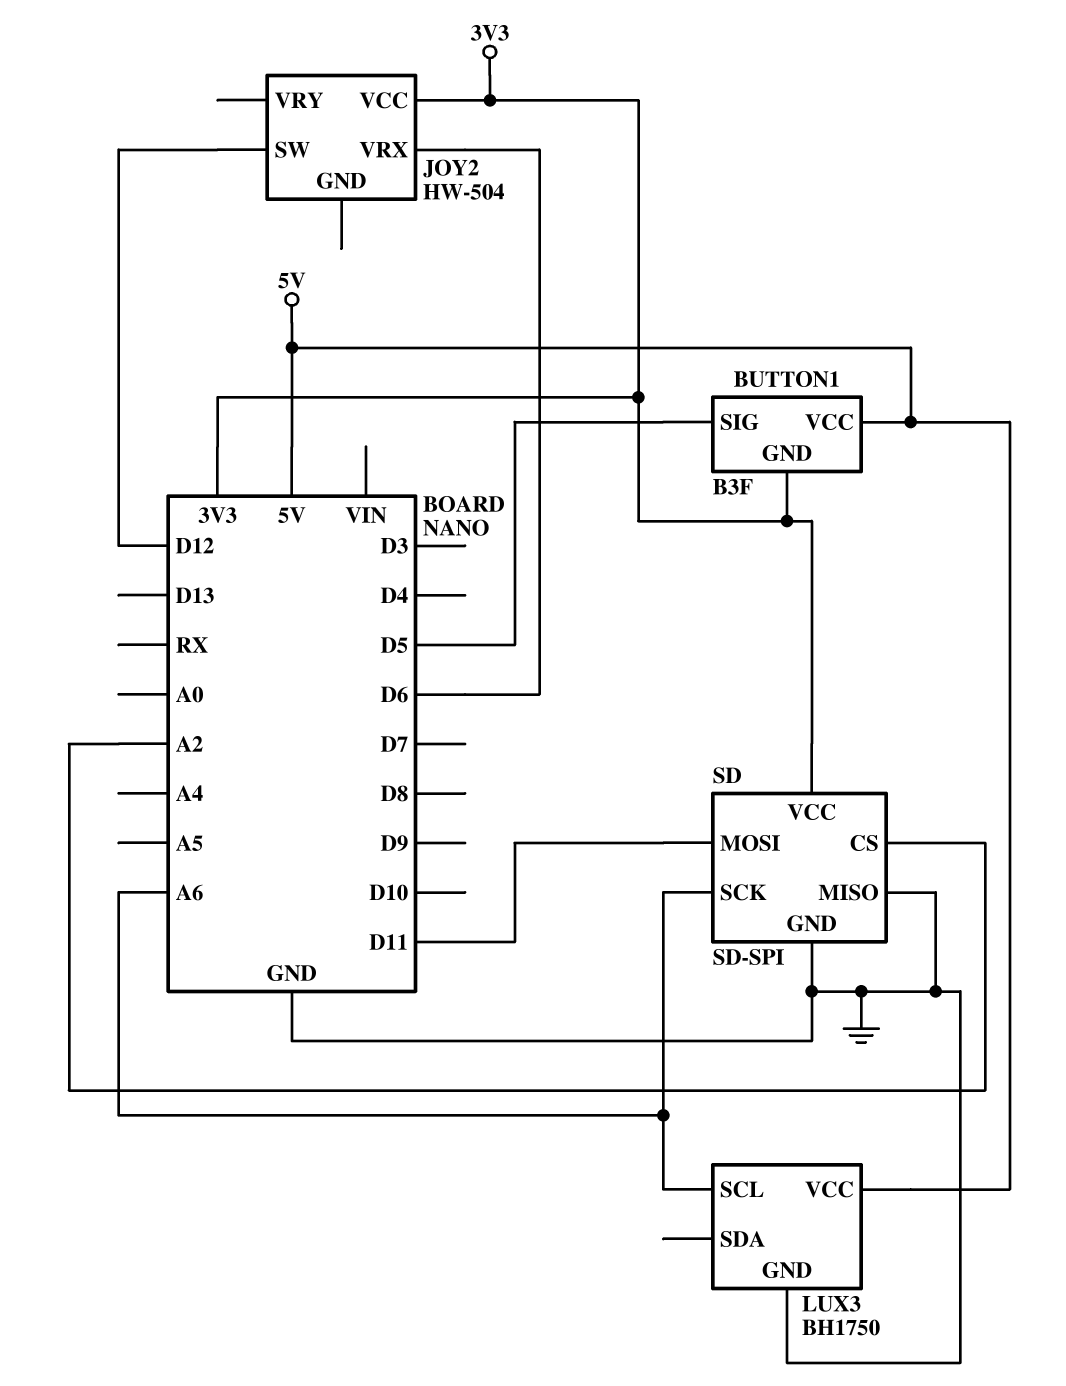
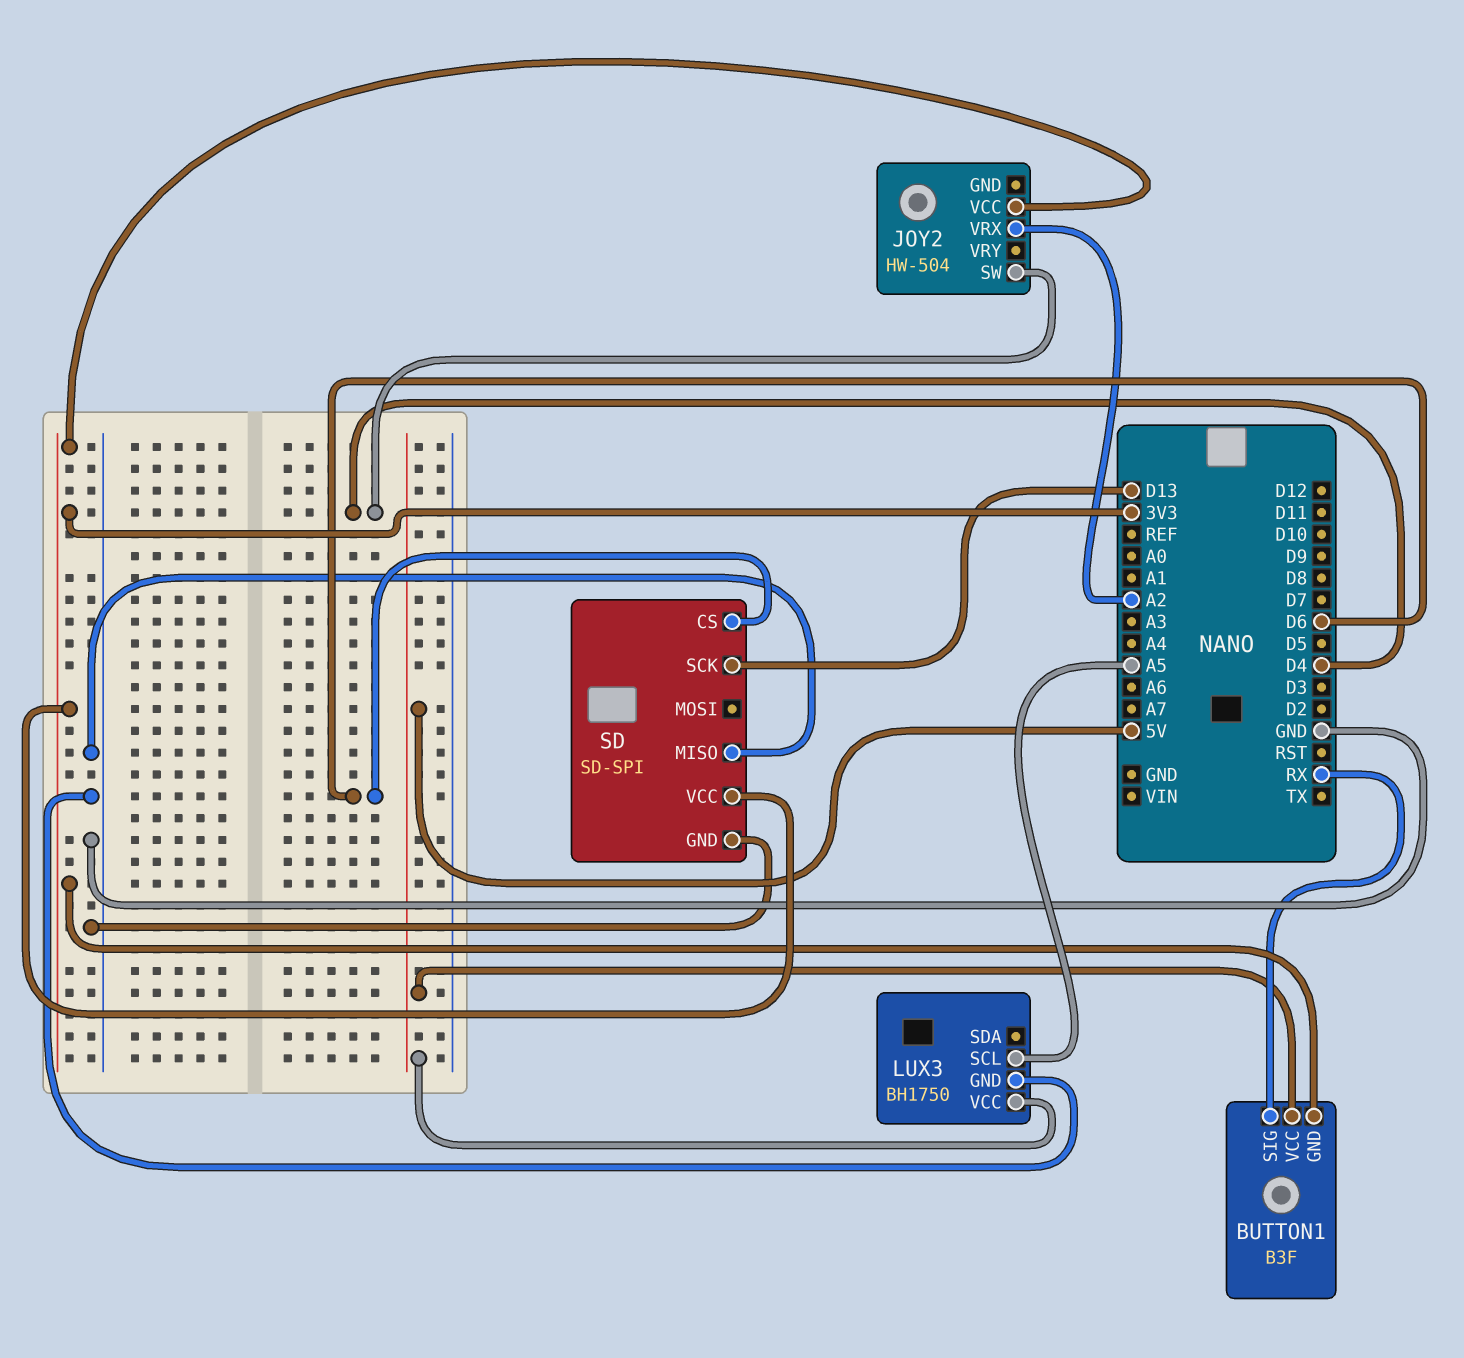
BUTTON1 pin SIG: D5 -> RX
JOY2 pin SW: D12 -> D4
JOY2 pin VRX: D6 -> A2
LUX3 pin SCL: A6 -> A5
SD pin CS: A2 -> D6
SD pin MOSI: D11 -> none
SD pin SCK: A6 -> D13

